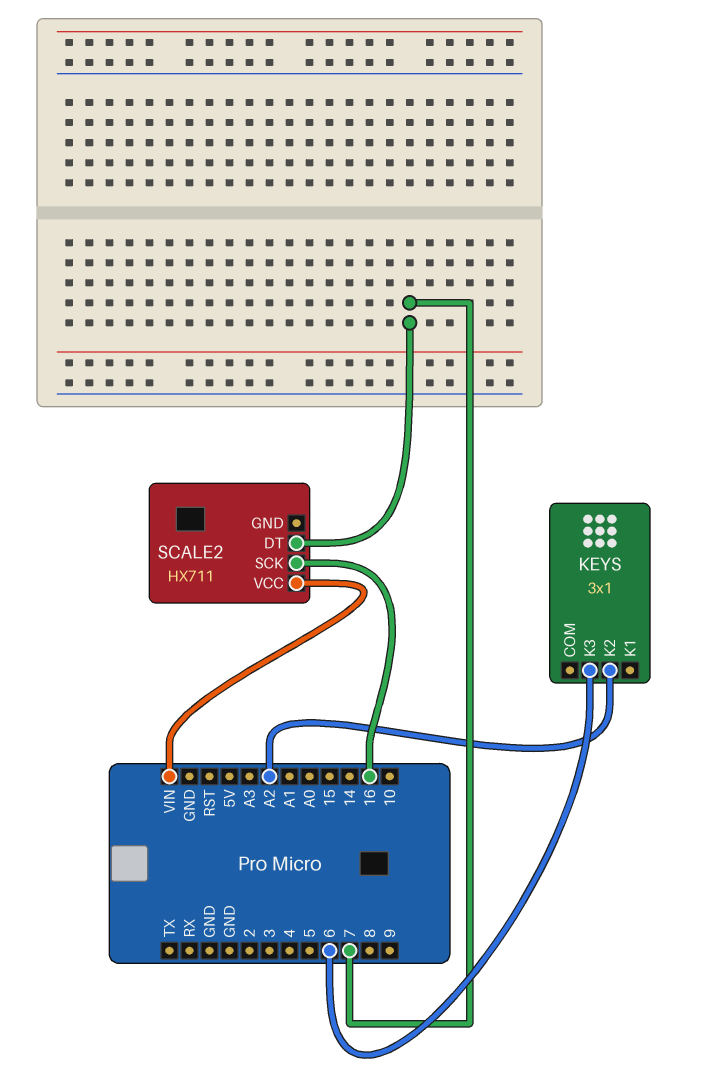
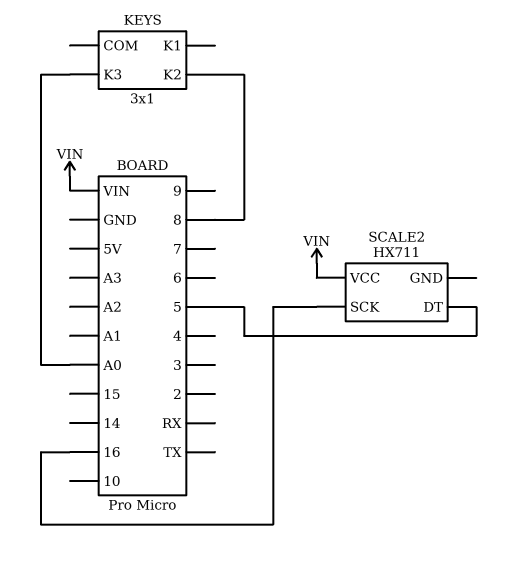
KEYS pin K2: A2 -> 8
KEYS pin K3: 6 -> A0
SCALE2 pin DT: 7 -> 5

